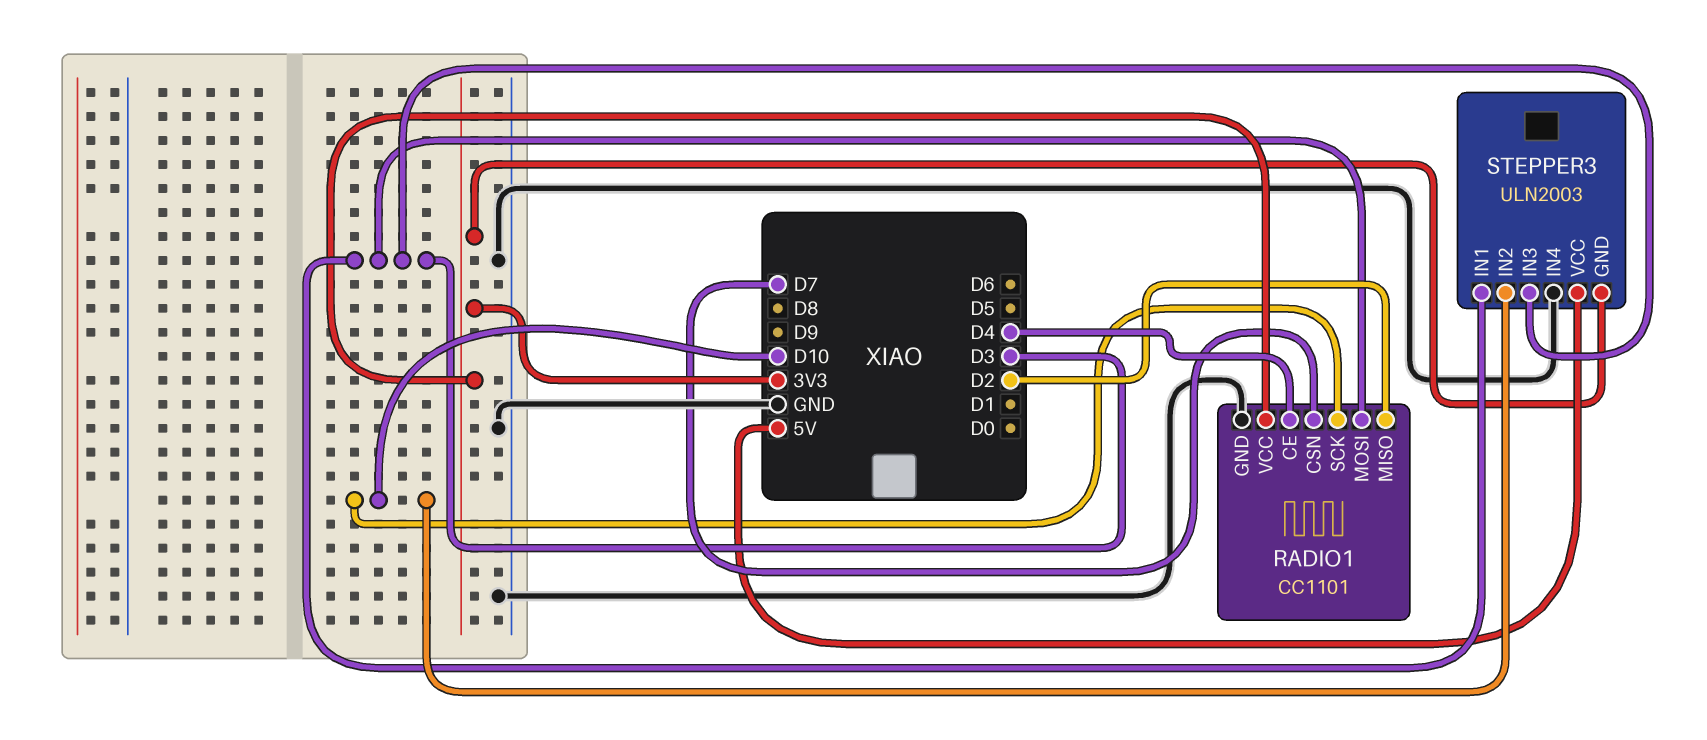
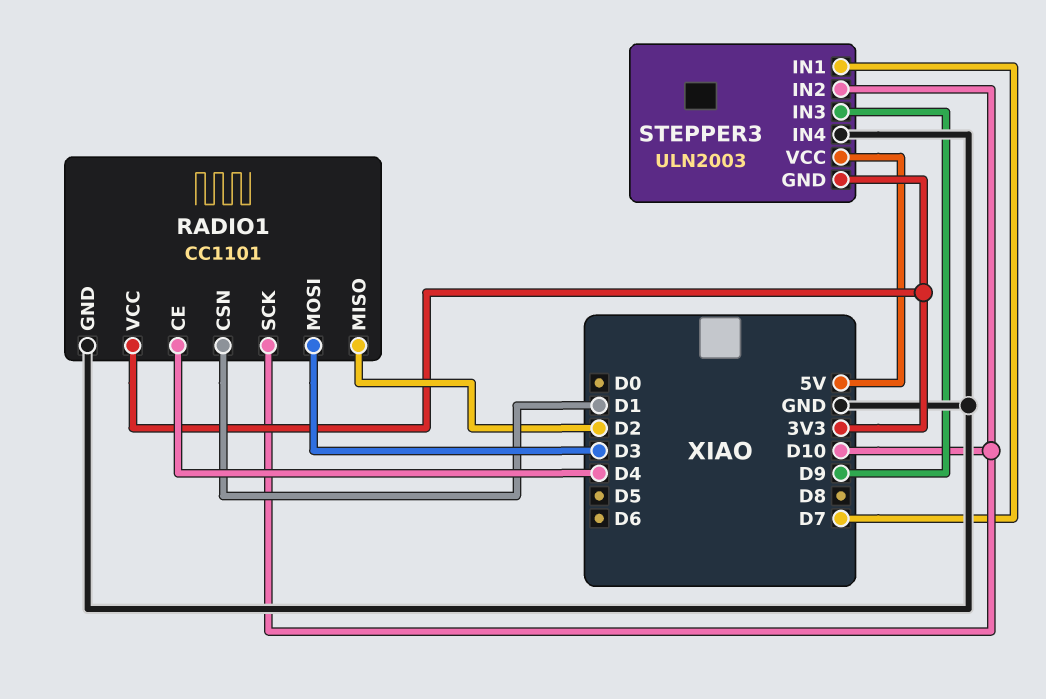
RADIO1 pin CSN: D7 -> D1
STEPPER3 pin IN1: D3 -> D7
STEPPER3 pin IN3: D3 -> D9

